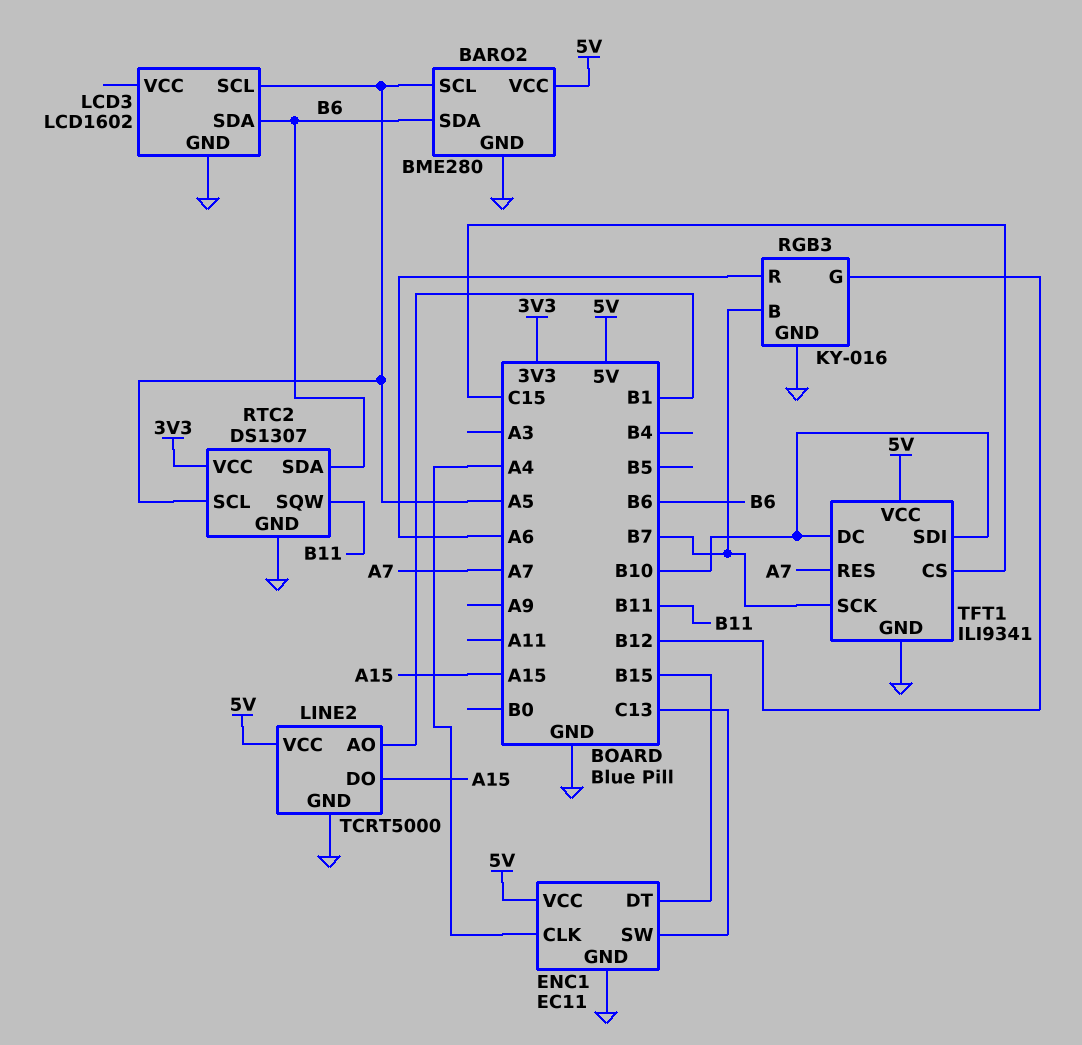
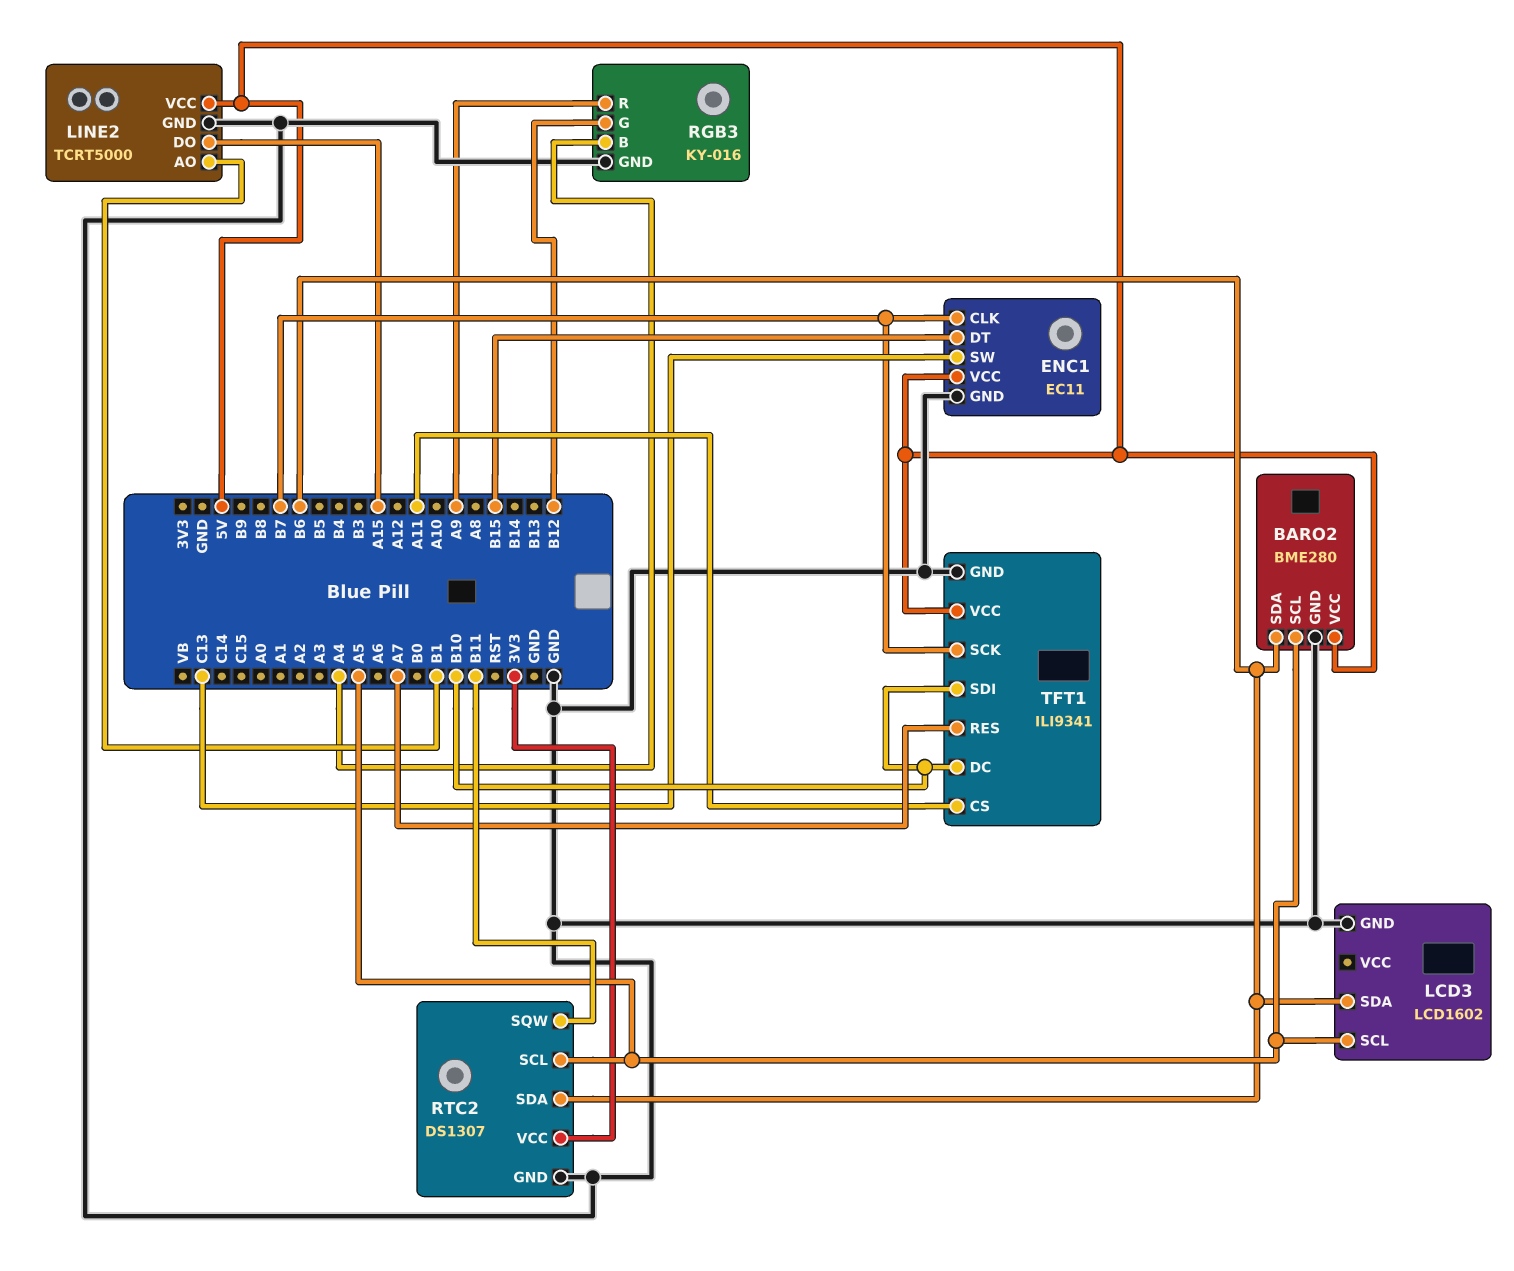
ENC1 pin CLK: A4 -> B7
RGB3 pin B: B7 -> A4
RGB3 pin R: A6 -> A9
TFT1 pin CS: C15 -> A11

